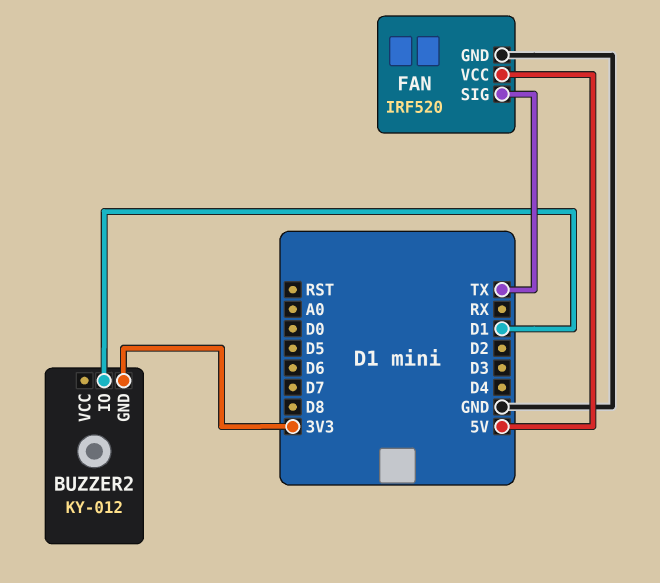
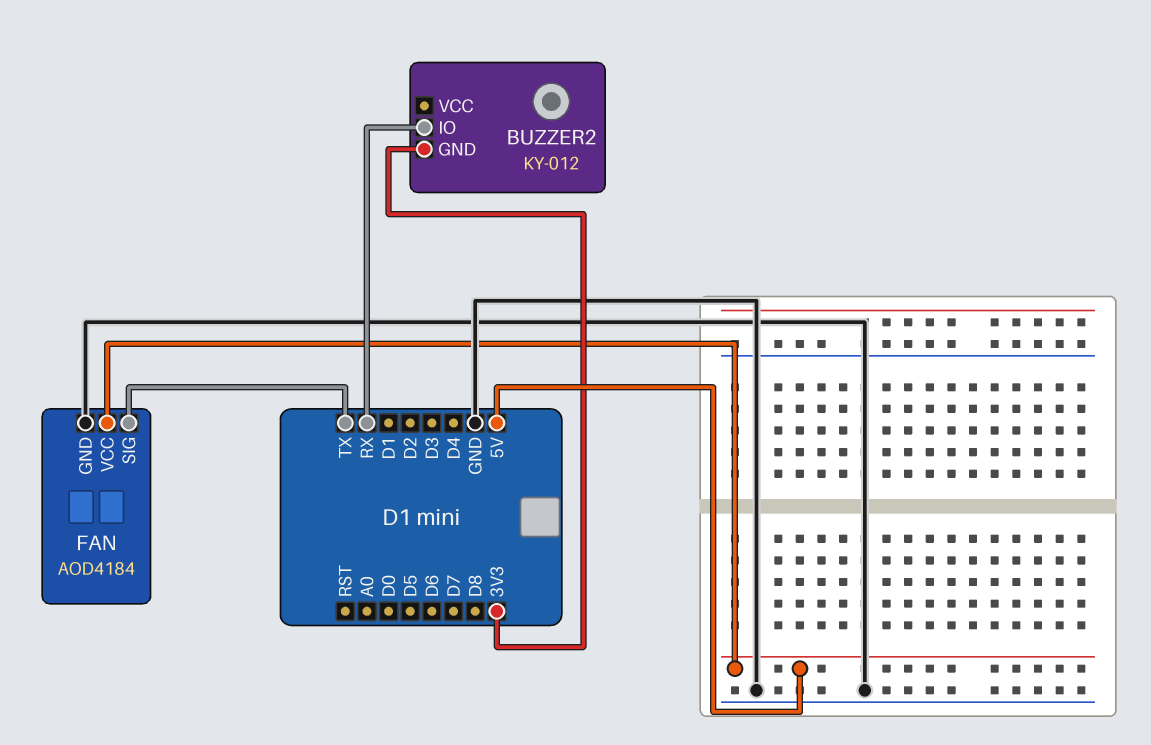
BUZZER2 pin IO: D1 -> RX
FAN: IRF520 -> AOD4184

